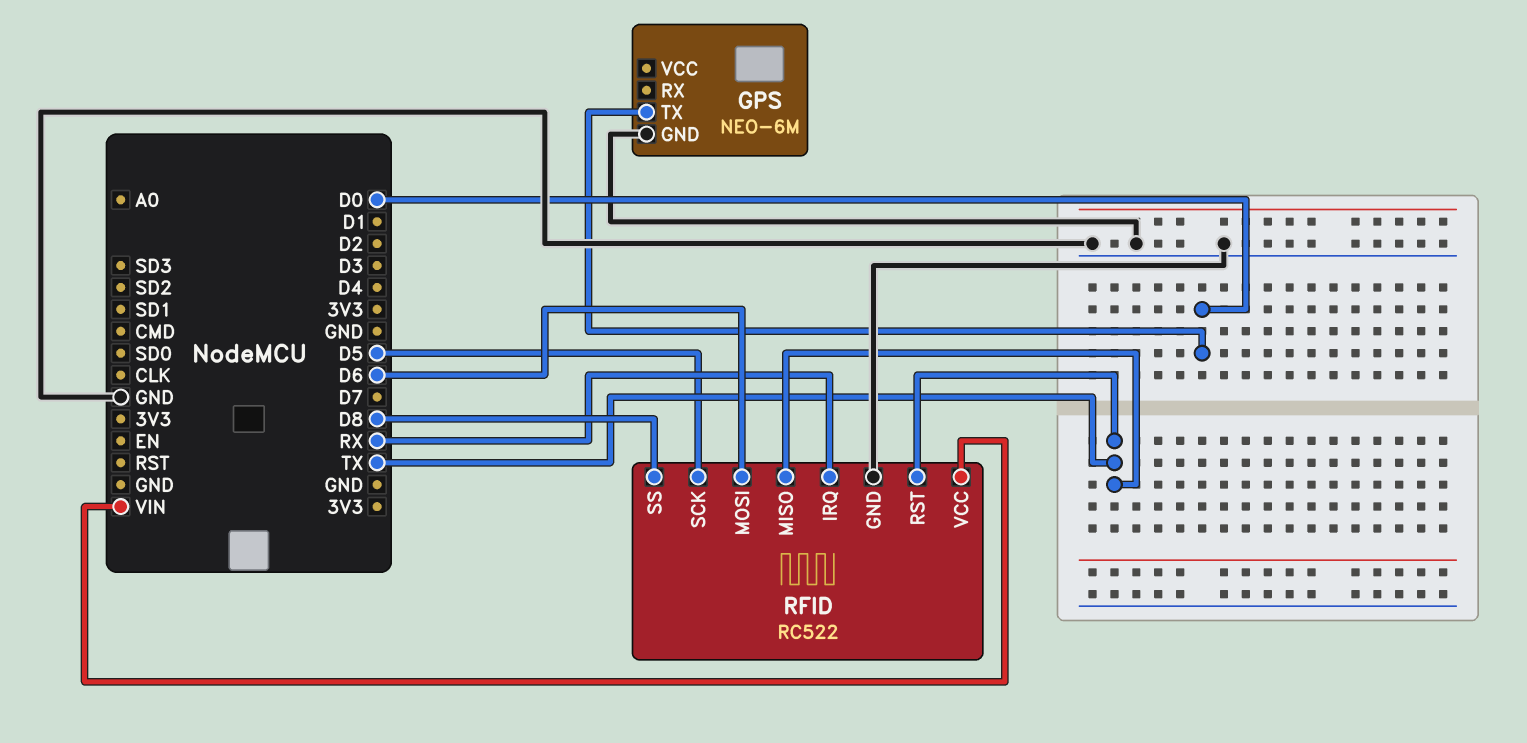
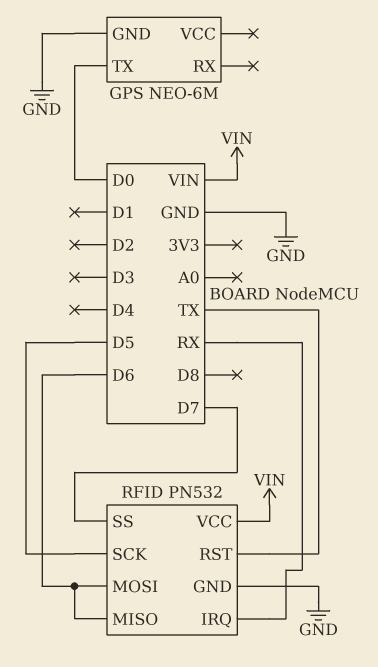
RFID: RC522 -> PN532
RFID pin MISO: TX -> D6
RFID pin SS: D8 -> D7

